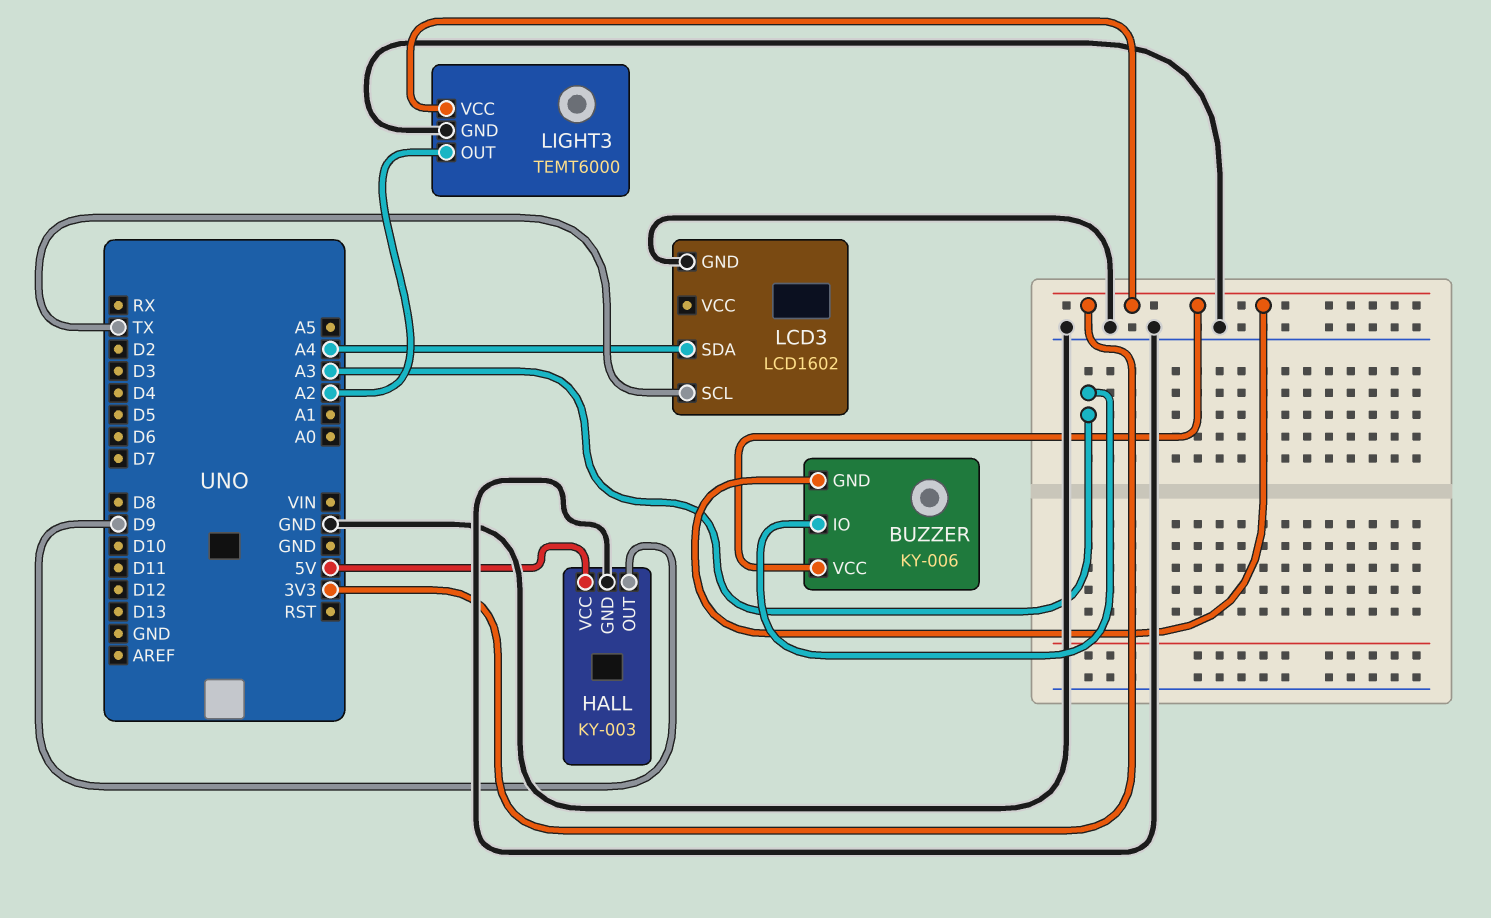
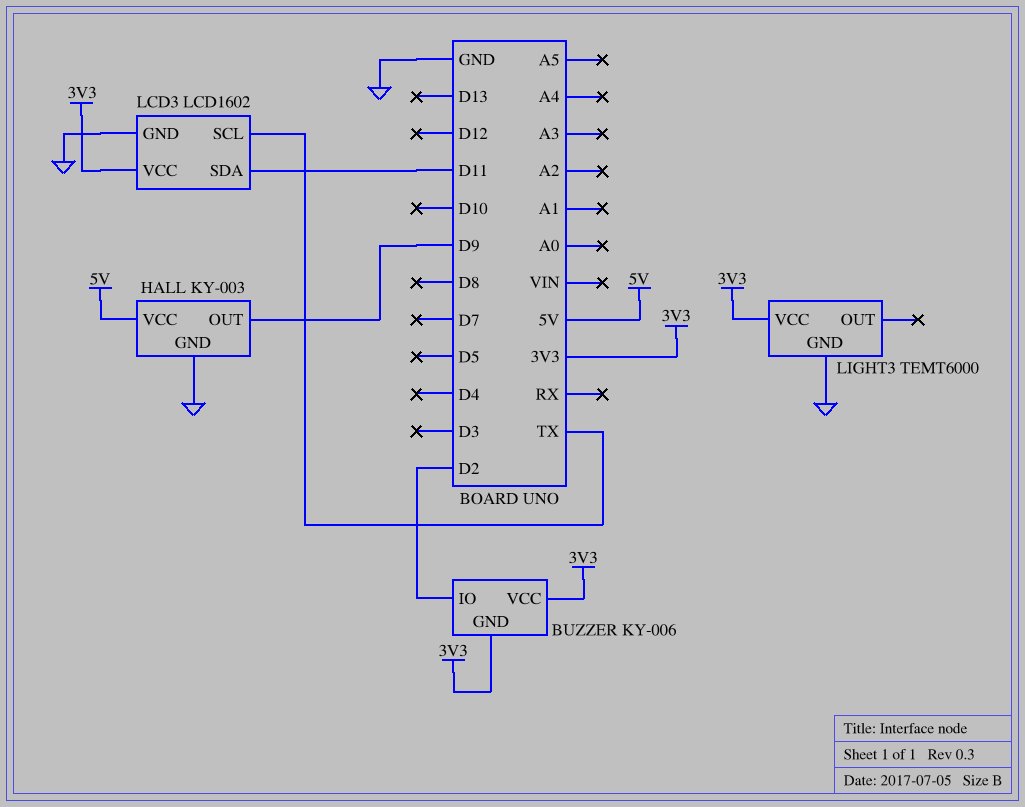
BUZZER pin IO: A3 -> D2
LCD3 pin SDA: A4 -> D11
LCD3 pin VCC: none -> 3V3
LIGHT3 pin OUT: A2 -> none

